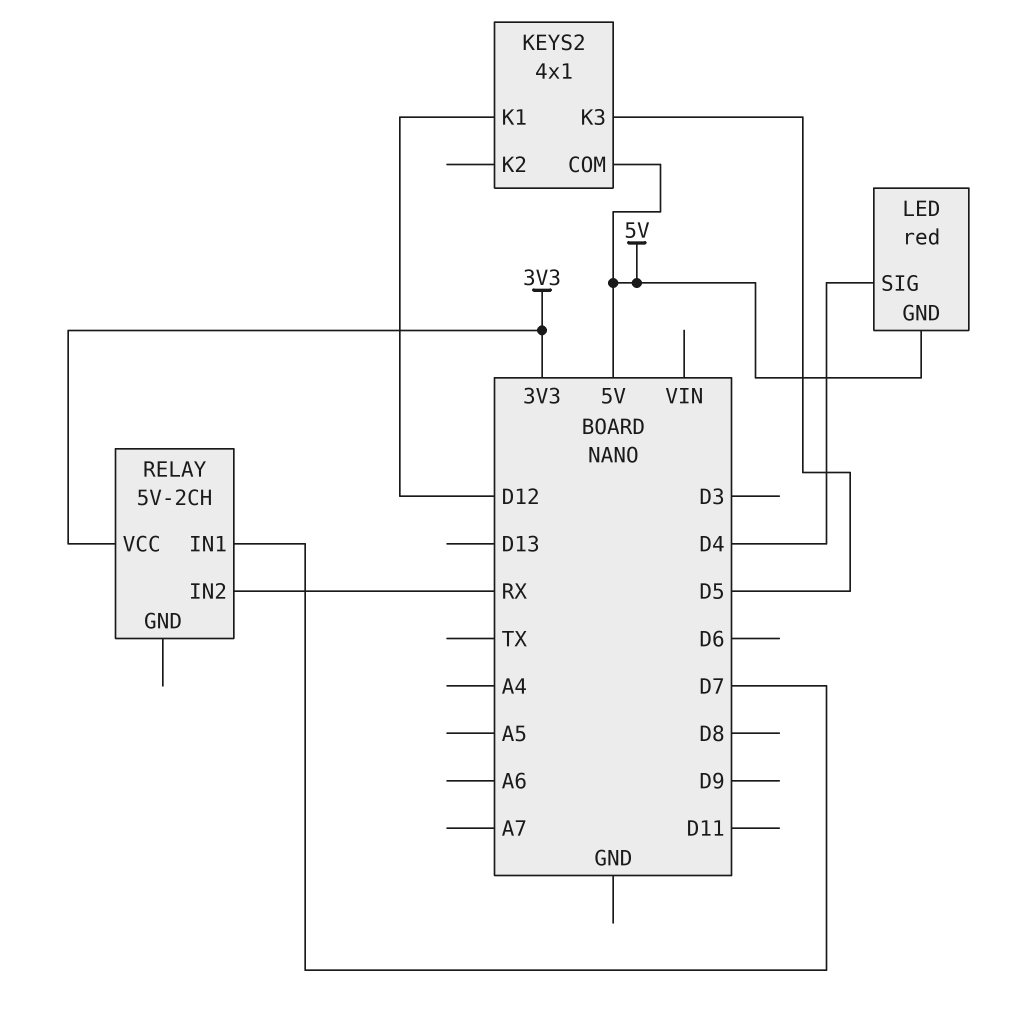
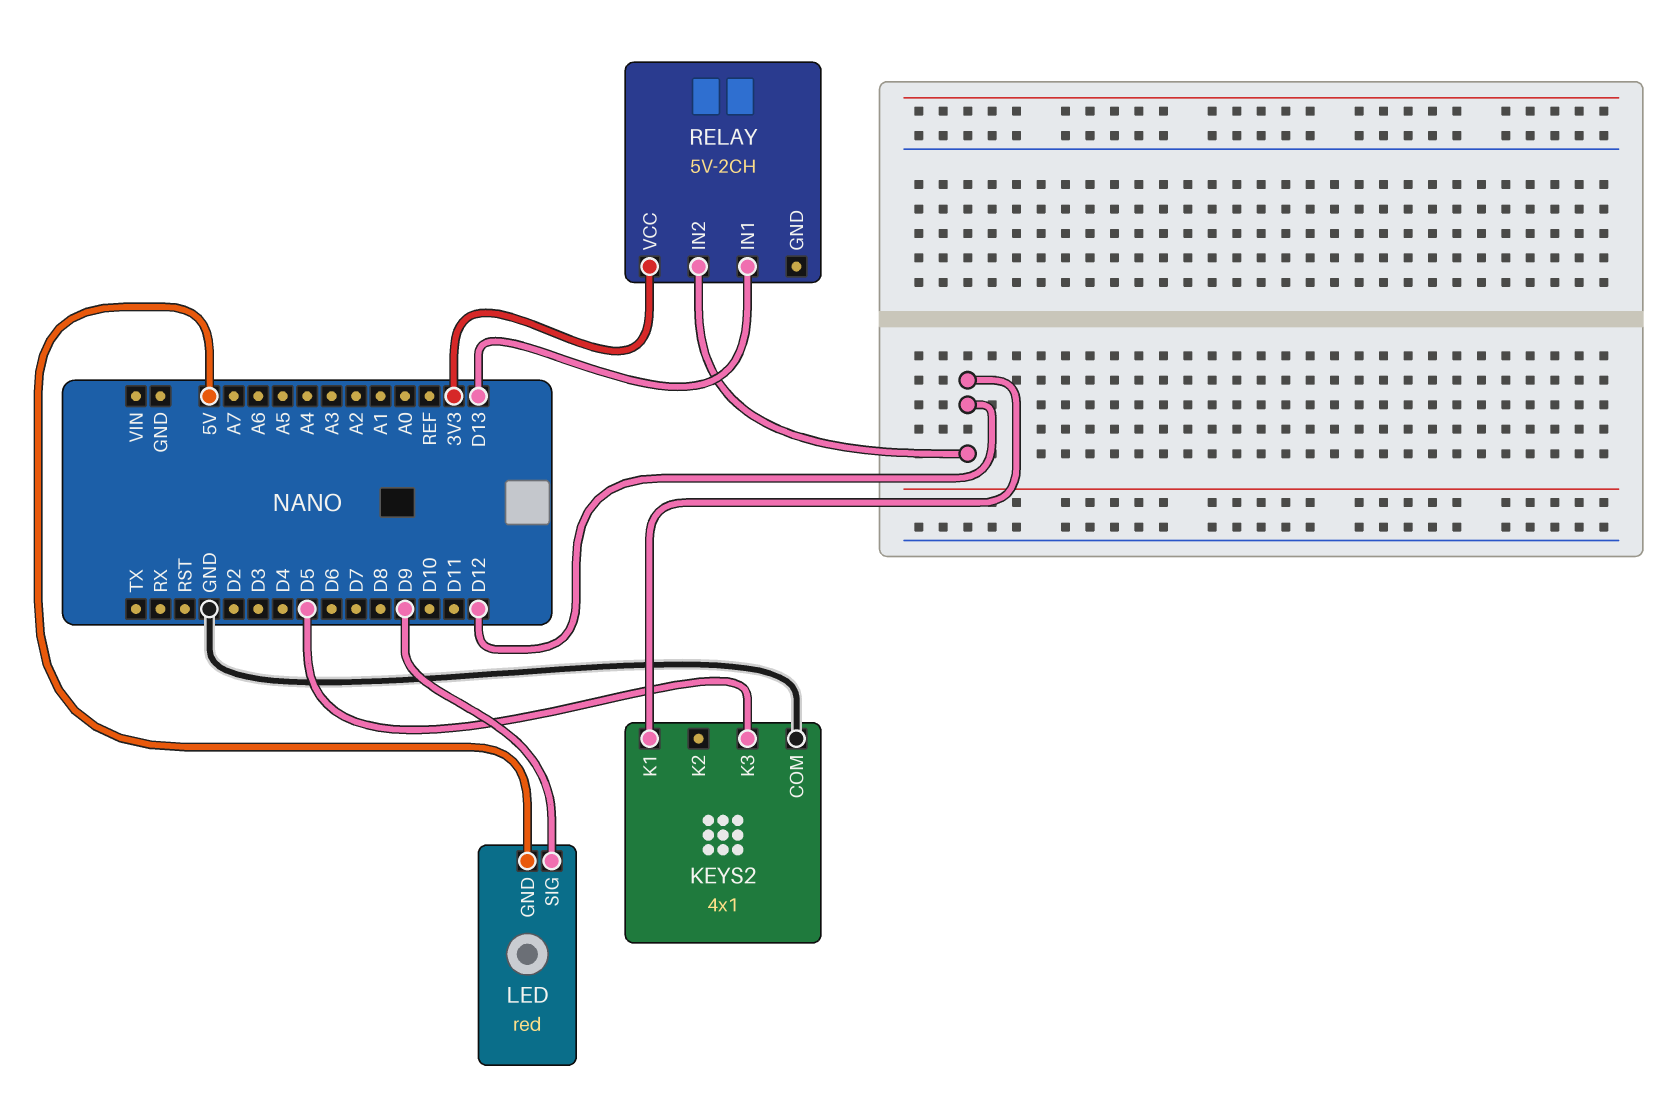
KEYS2 pin COM: 5V -> GND
LED pin SIG: D4 -> D9
RELAY pin IN1: D7 -> D13
RELAY pin IN2: RX -> D12

